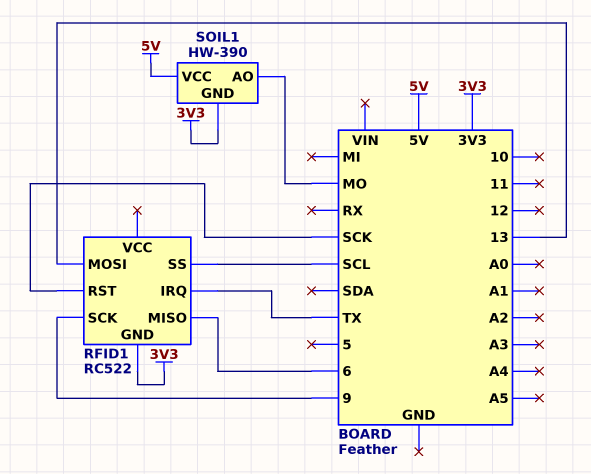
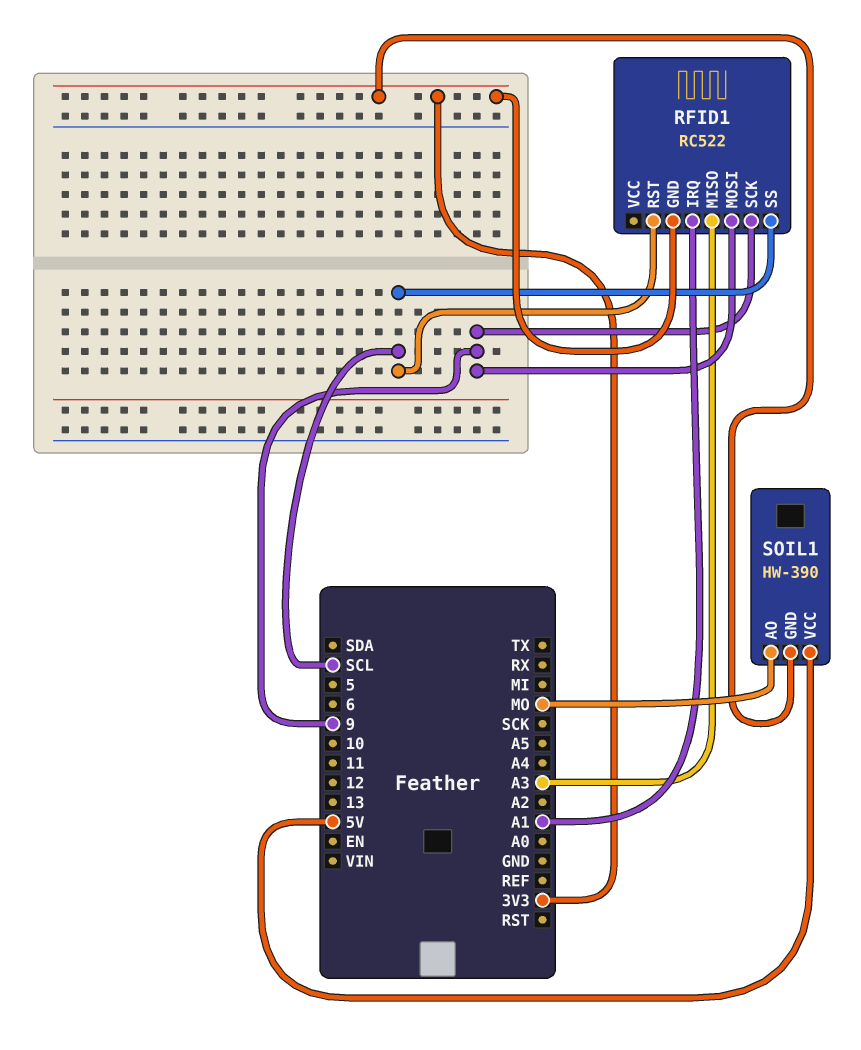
RFID1 pin IRQ: TX -> A1
RFID1 pin MISO: 6 -> A3
RFID1 pin MOSI: 13 -> 9
RFID1 pin RST: SCK -> SCL

